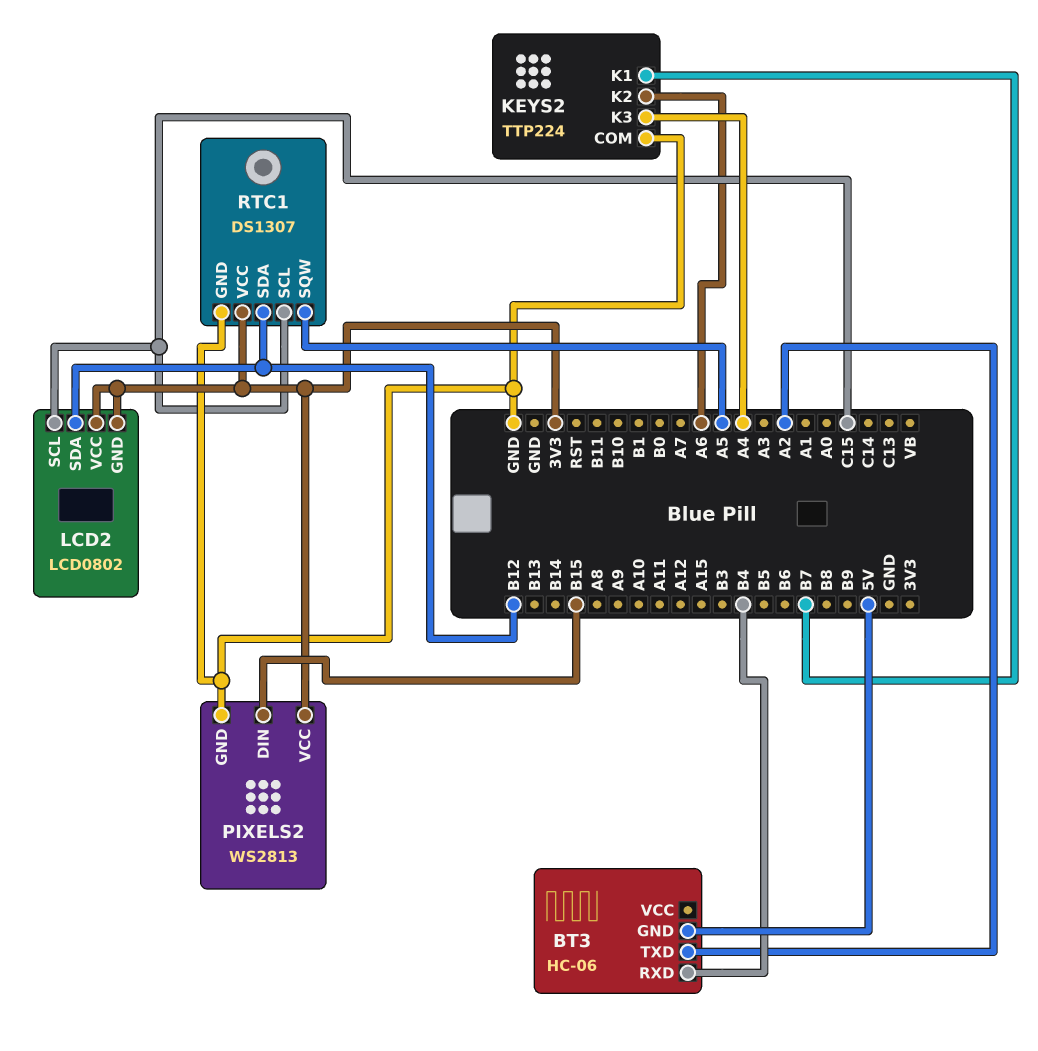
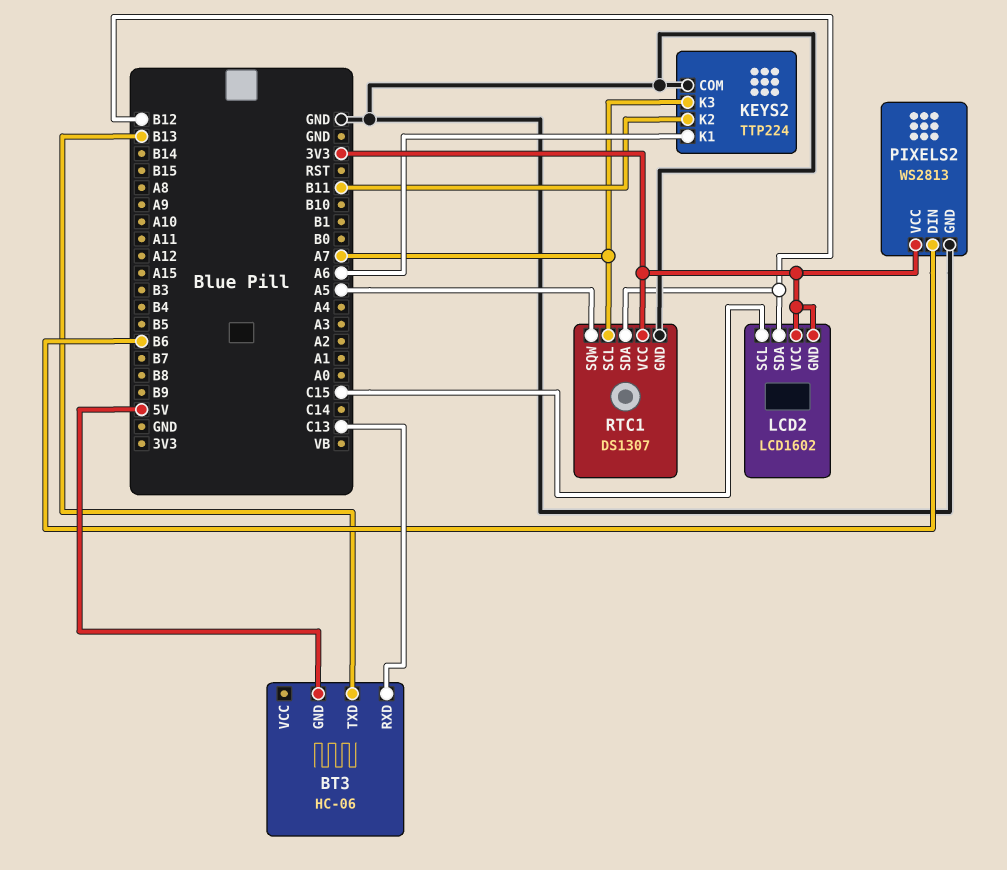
BT3 pin RXD: B4 -> C13
BT3 pin TXD: A2 -> B13
KEYS2 pin K1: B7 -> A6
KEYS2 pin K2: A6 -> B11
KEYS2 pin K3: A4 -> A7
LCD2: LCD0802 -> LCD1602
PIXELS2 pin DIN: B15 -> B6
RTC1 pin SCL: C15 -> A7

